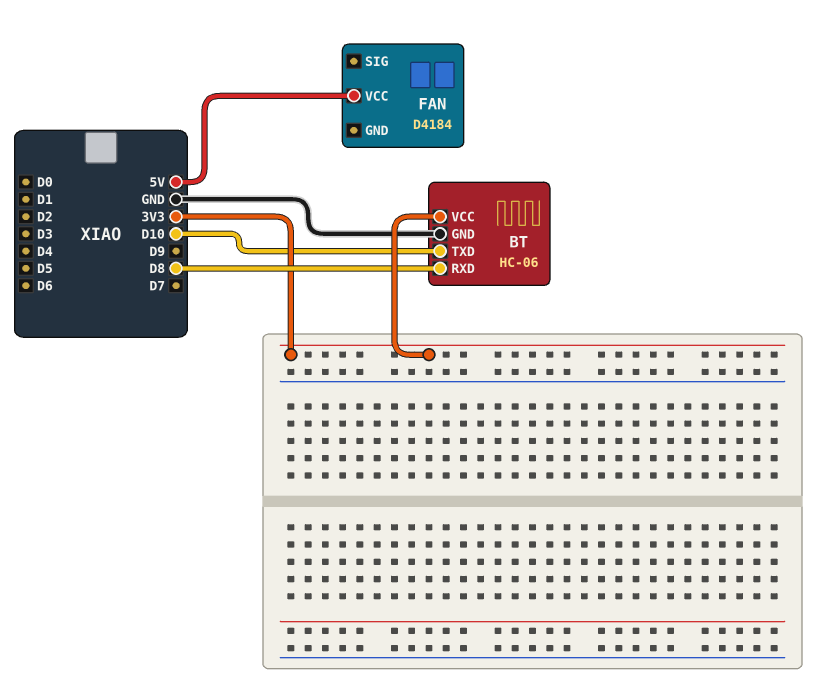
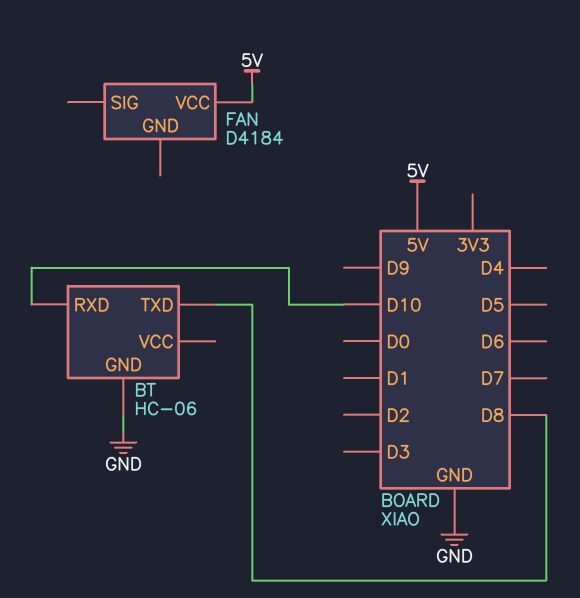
BT pin RXD: D8 -> D10
BT pin TXD: D10 -> D8
BT pin VCC: 3V3 -> none

